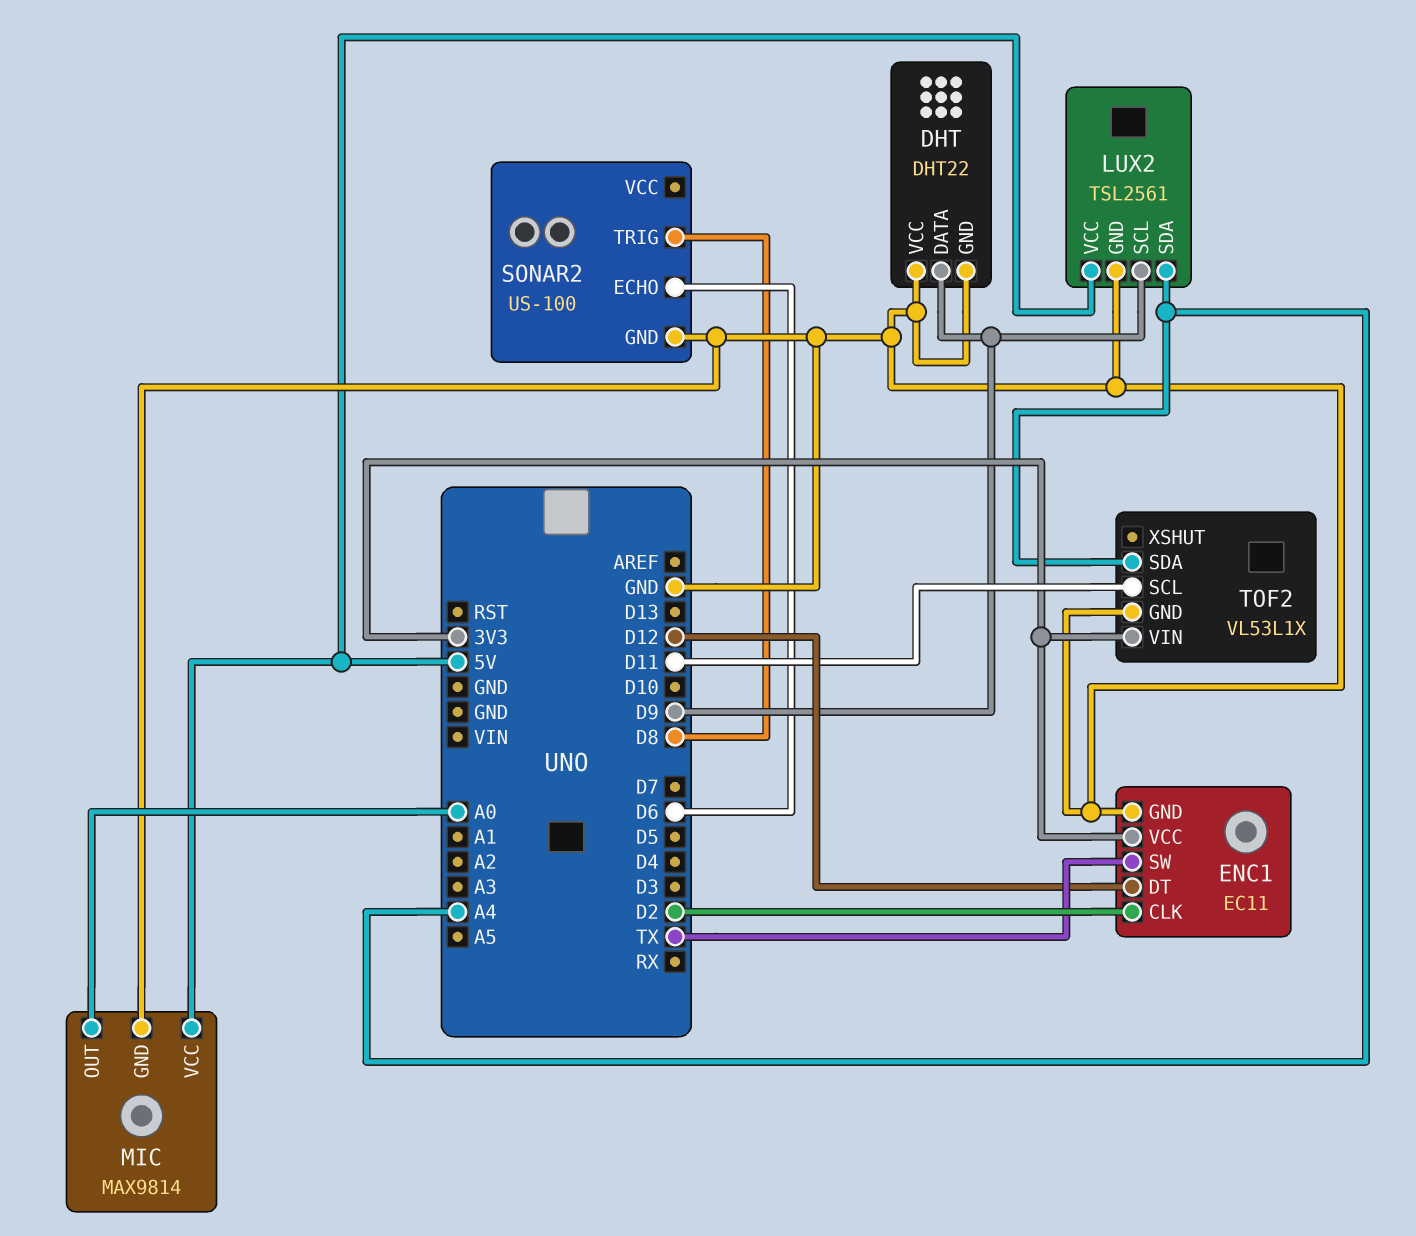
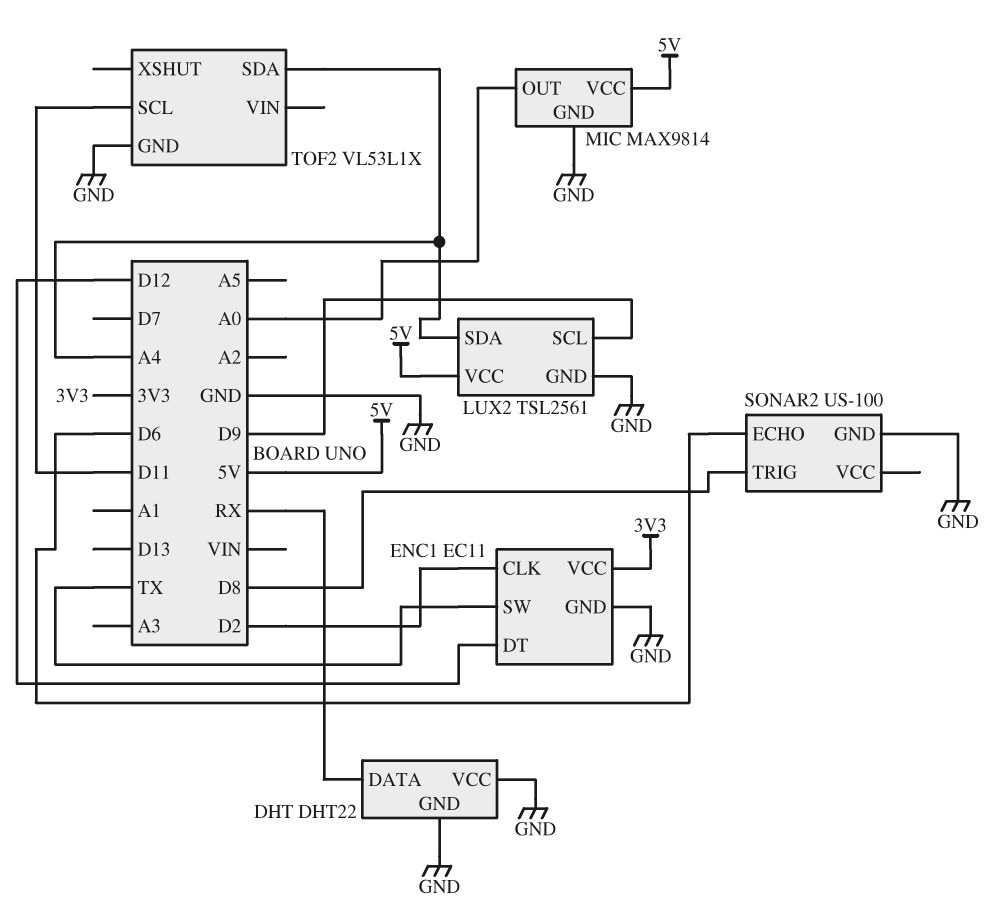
DHT pin DATA: D9 -> RX
TOF2 pin VIN: 3V3 -> none

